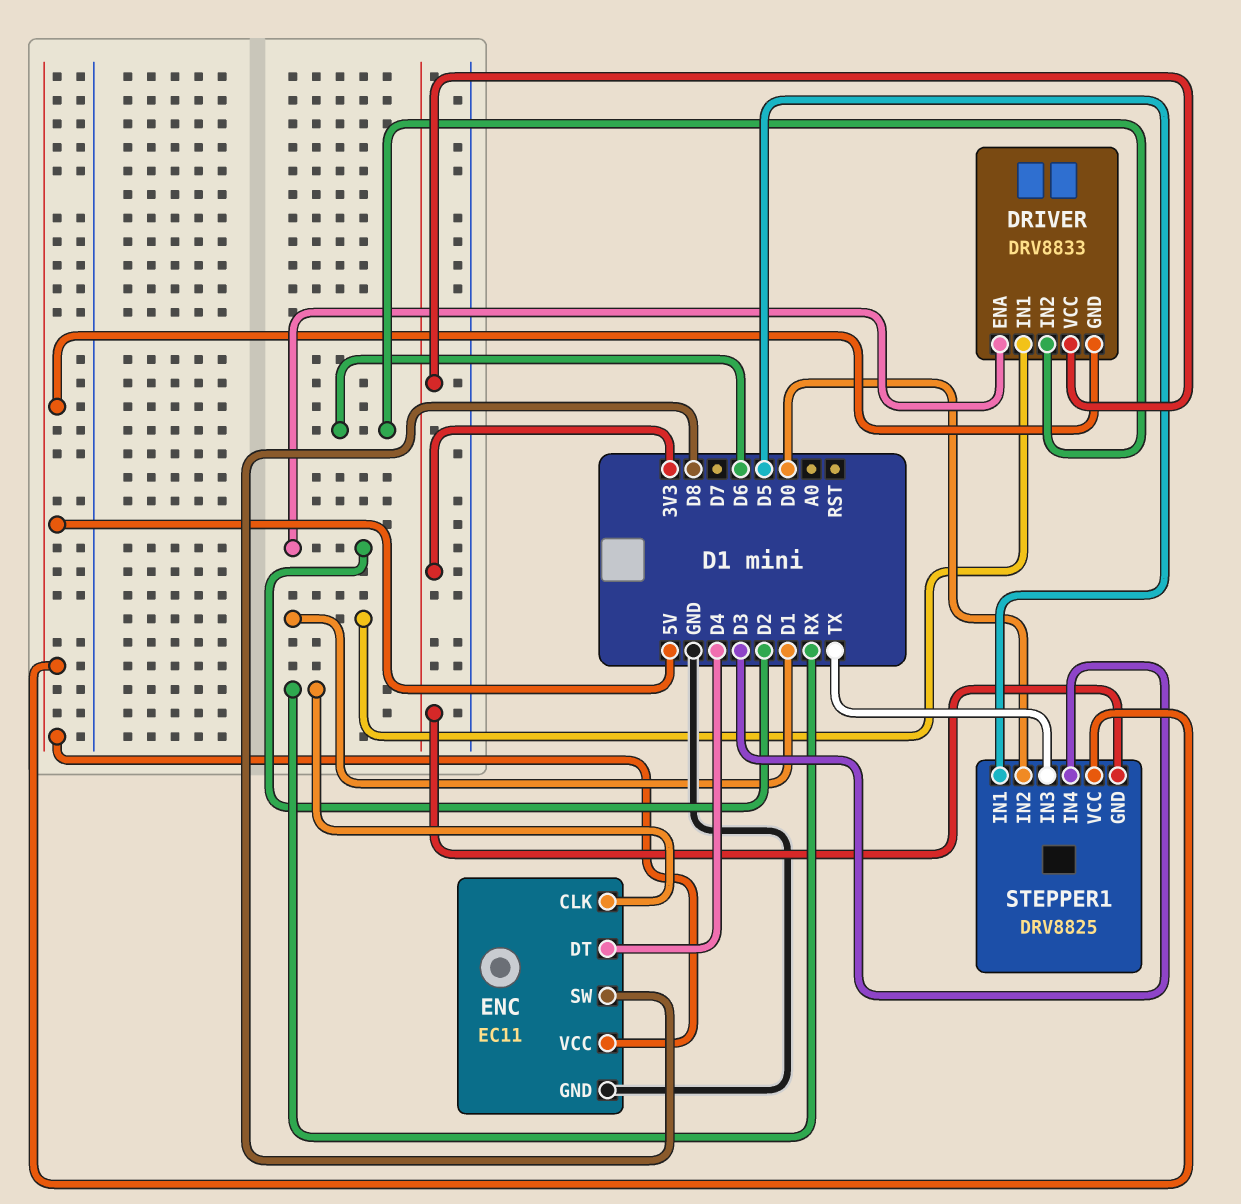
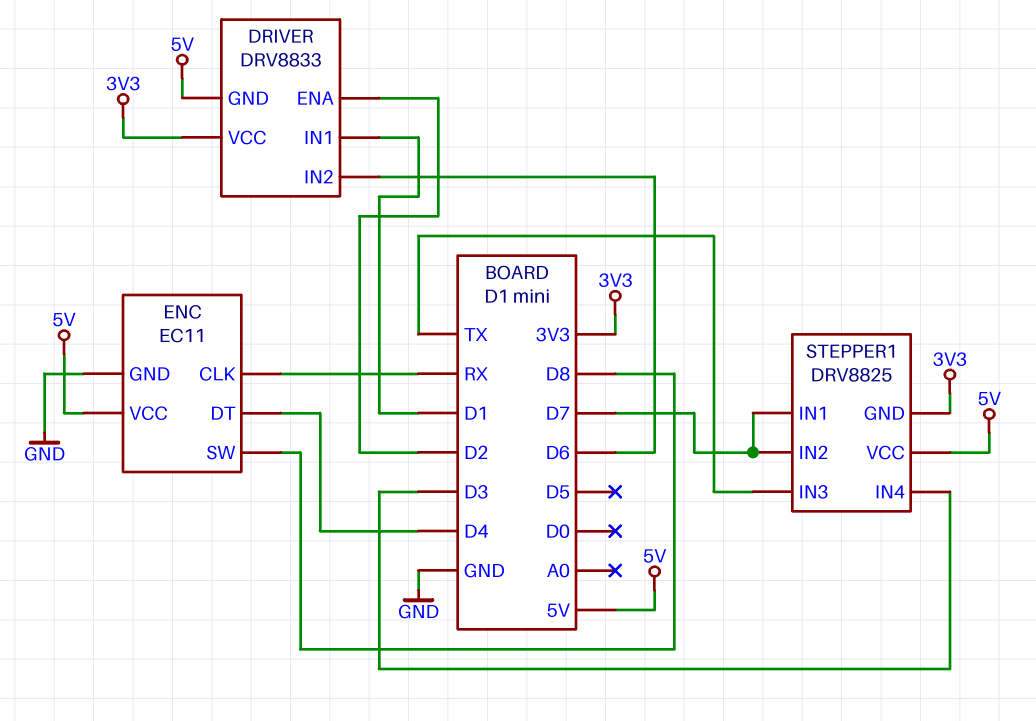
STEPPER1 pin IN1: D5 -> D7
STEPPER1 pin IN2: D0 -> D7

